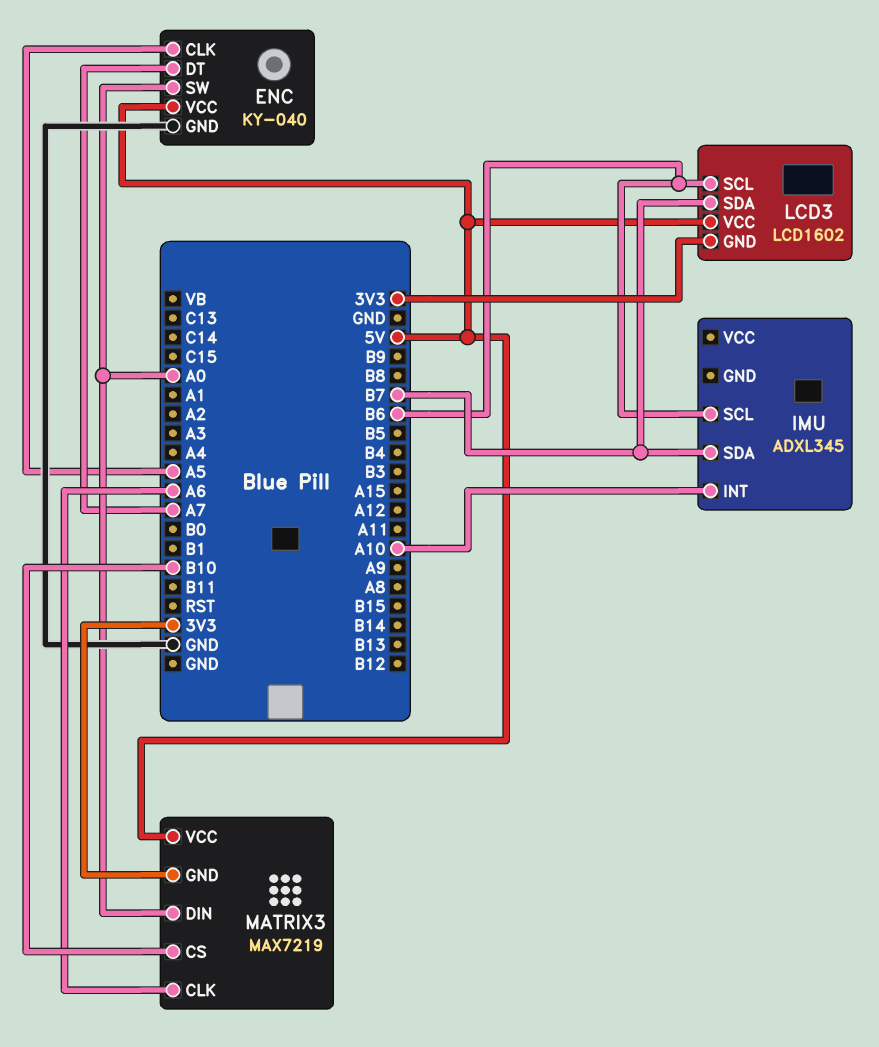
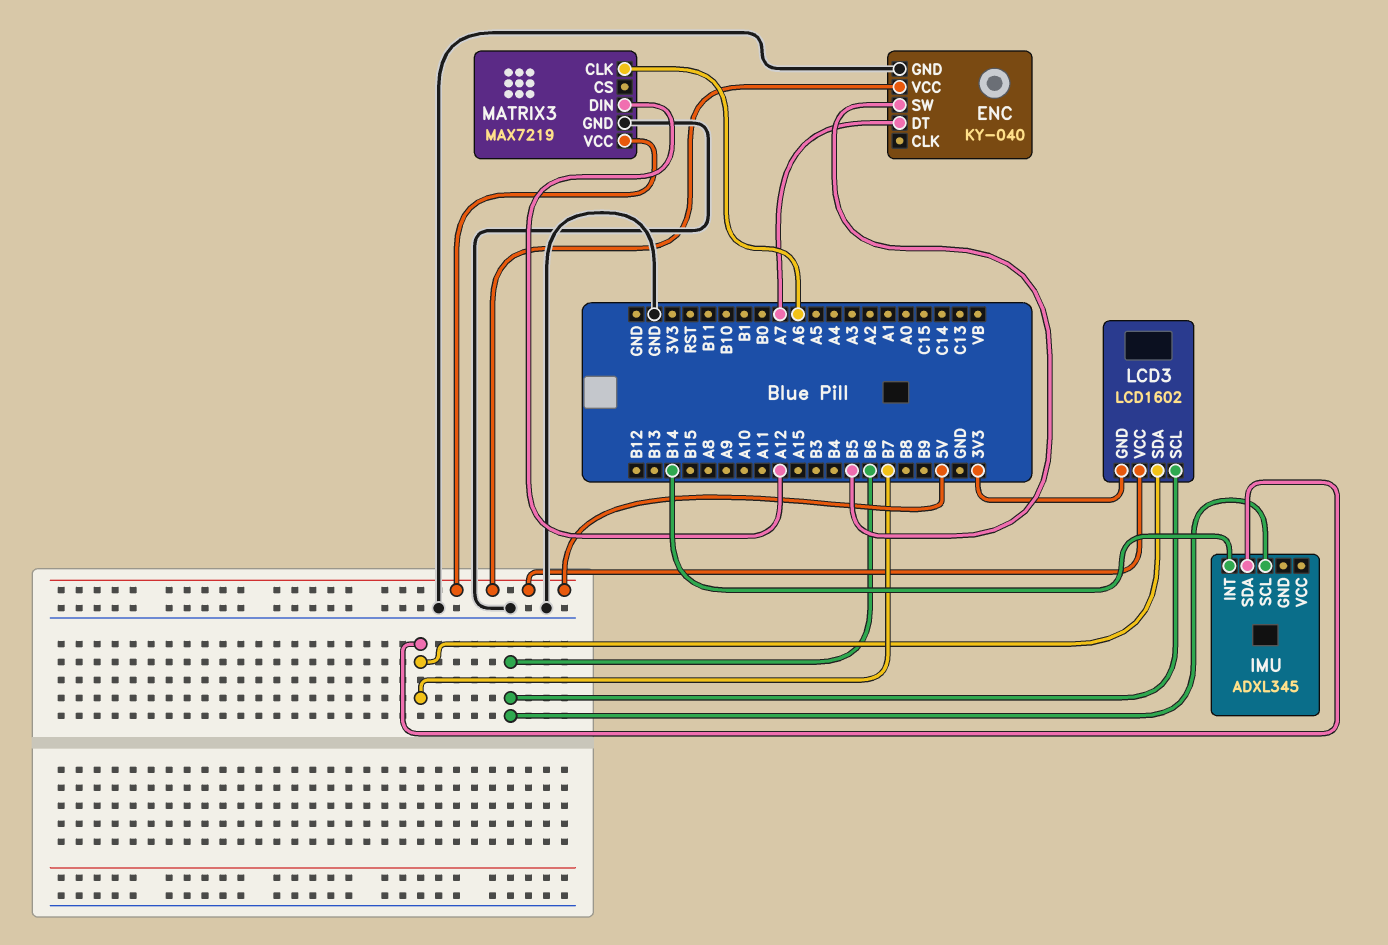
ENC pin CLK: A5 -> none
ENC pin SW: A0 -> B5
IMU pin INT: A10 -> B14
MATRIX3 pin CS: B10 -> none
MATRIX3 pin DIN: A0 -> A12
MATRIX3 pin GND: 3V3 -> GND

